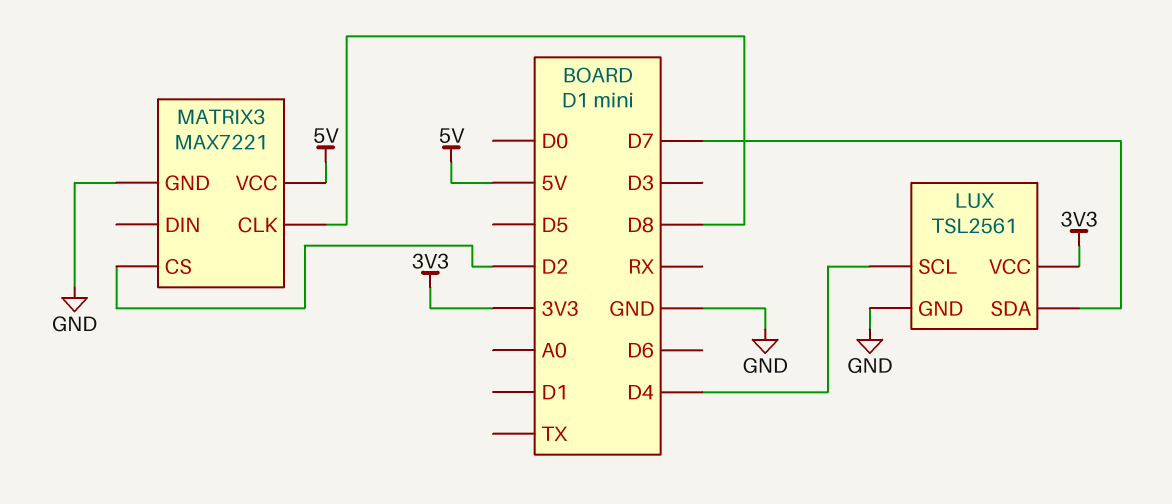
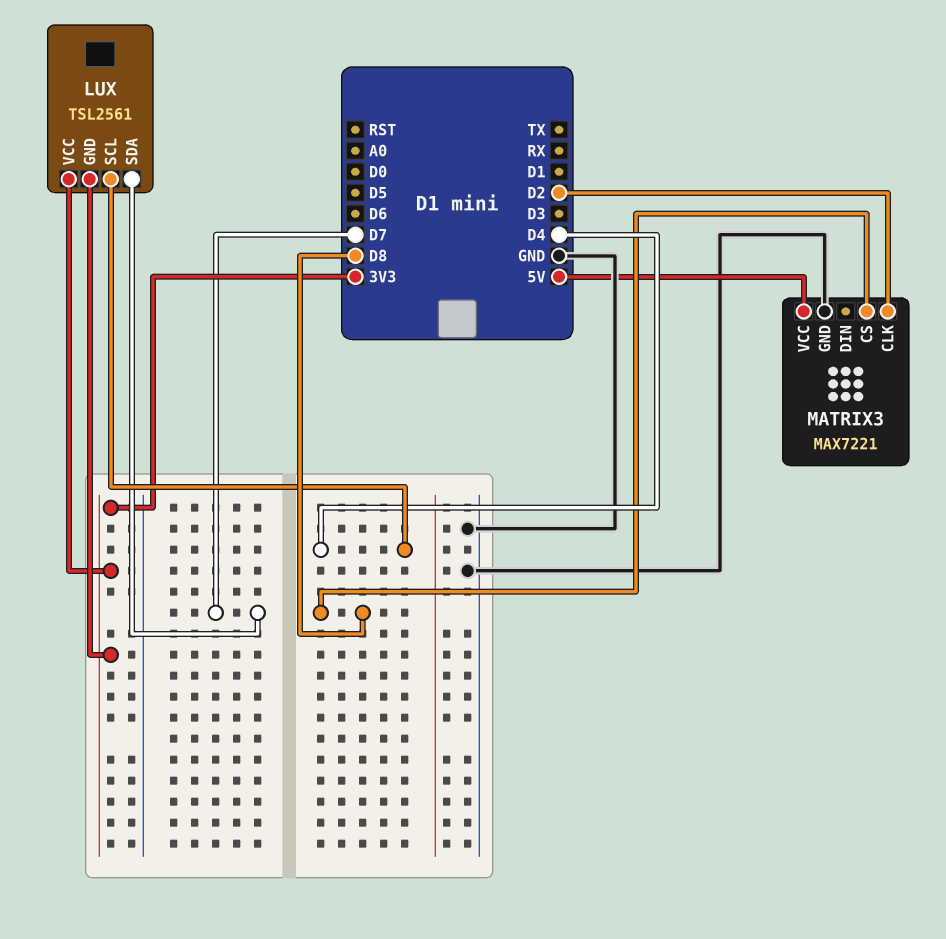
LUX pin GND: GND -> 3V3
MATRIX3 pin CLK: D8 -> D2
MATRIX3 pin CS: D2 -> D8

